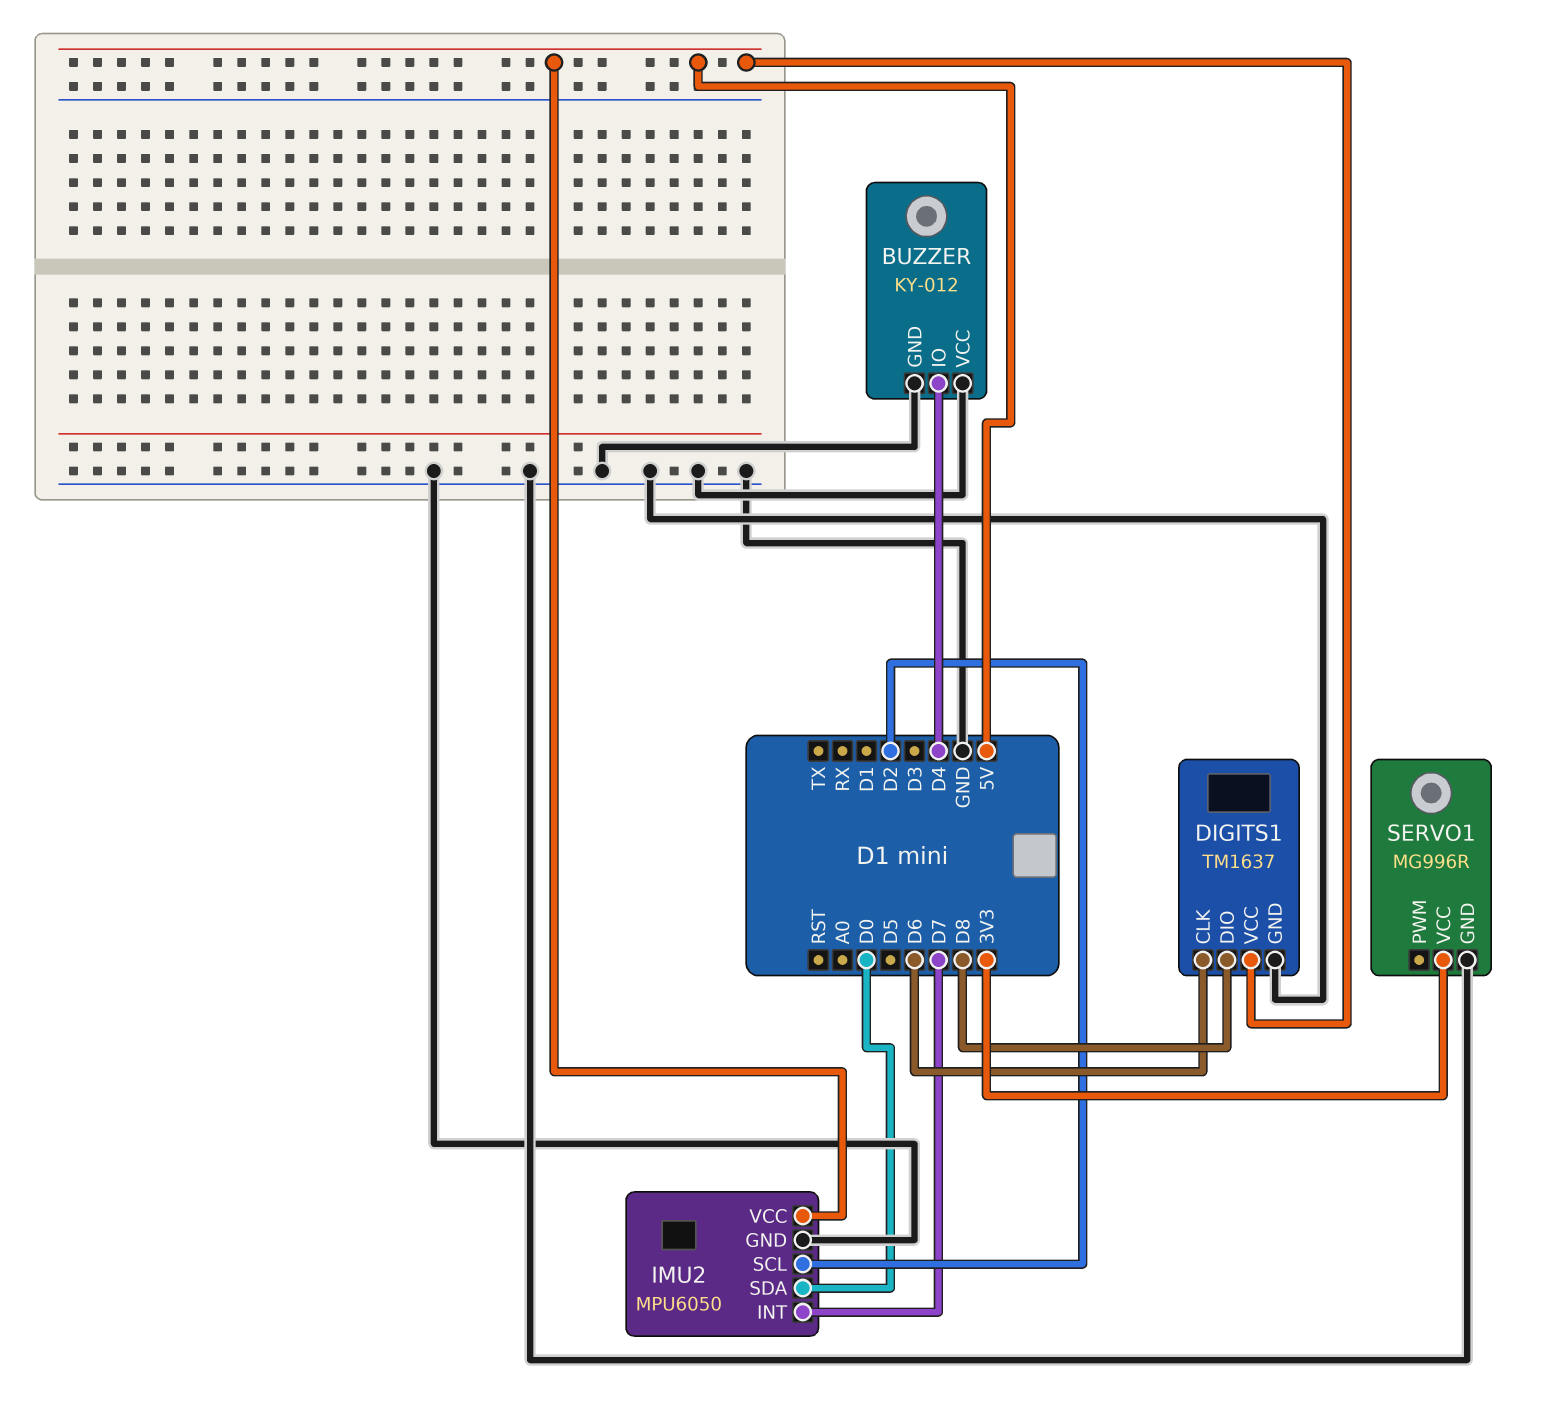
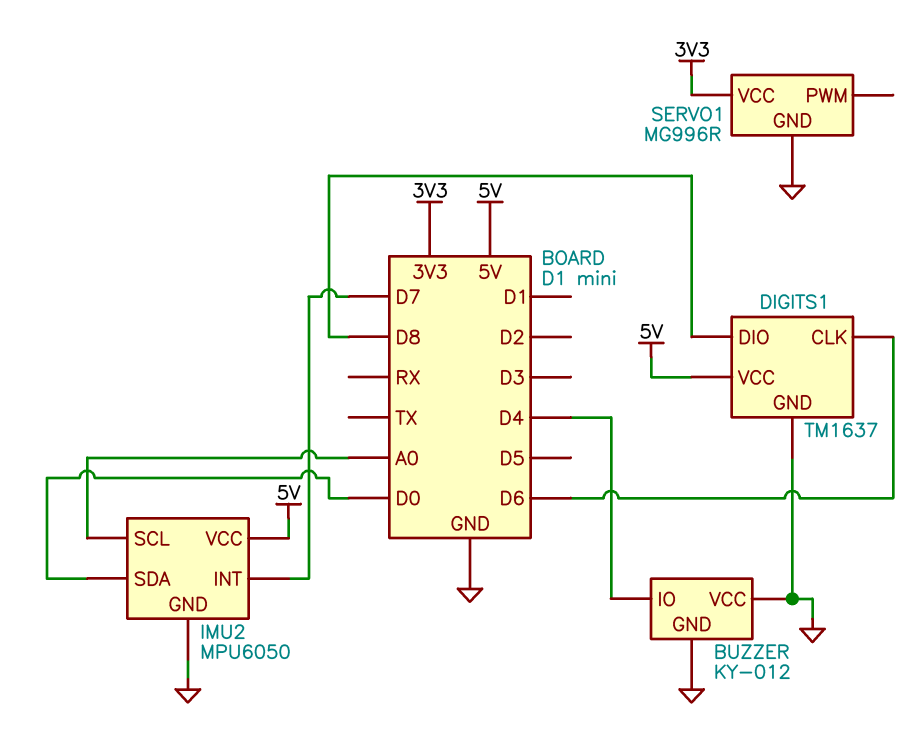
IMU2 pin SCL: D2 -> A0

